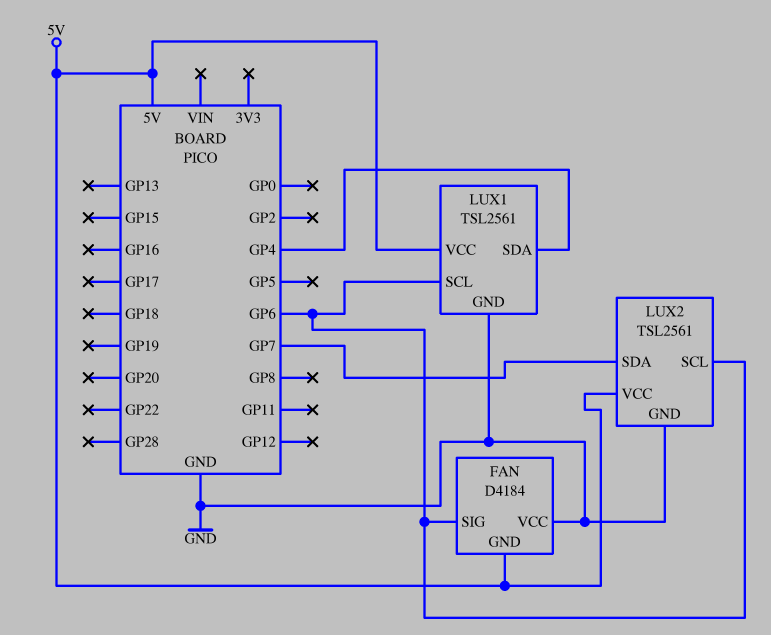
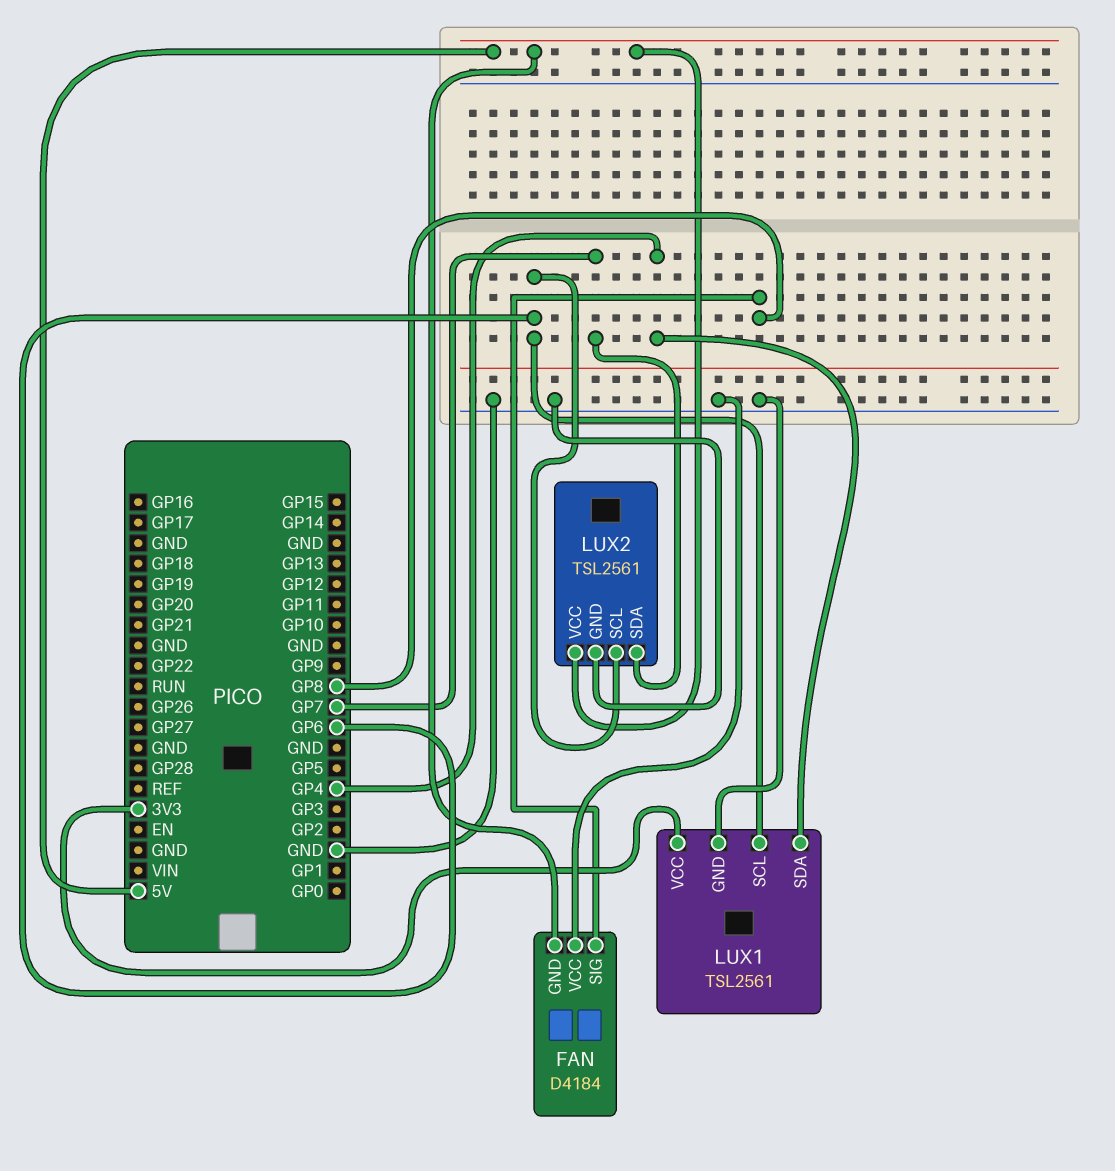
FAN pin SIG: GP6 -> GP8
LUX1 pin VCC: 5V -> 3V3

